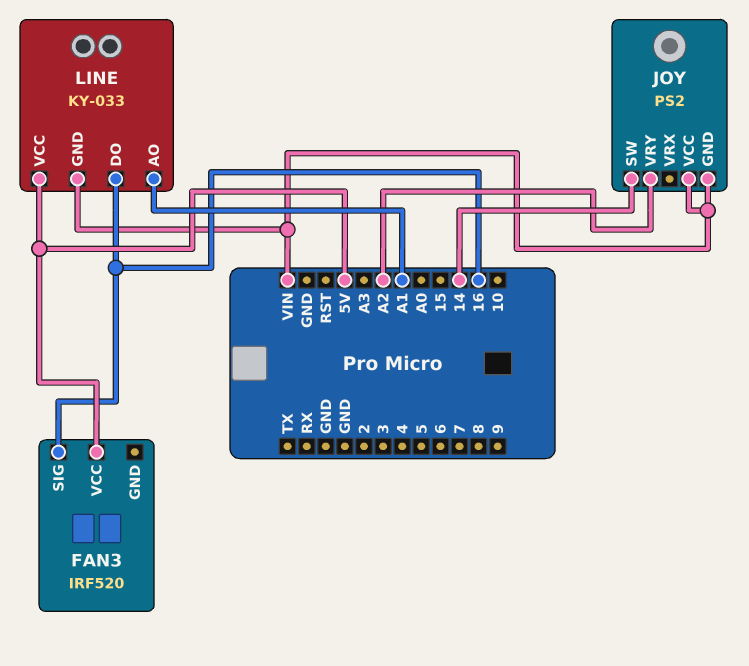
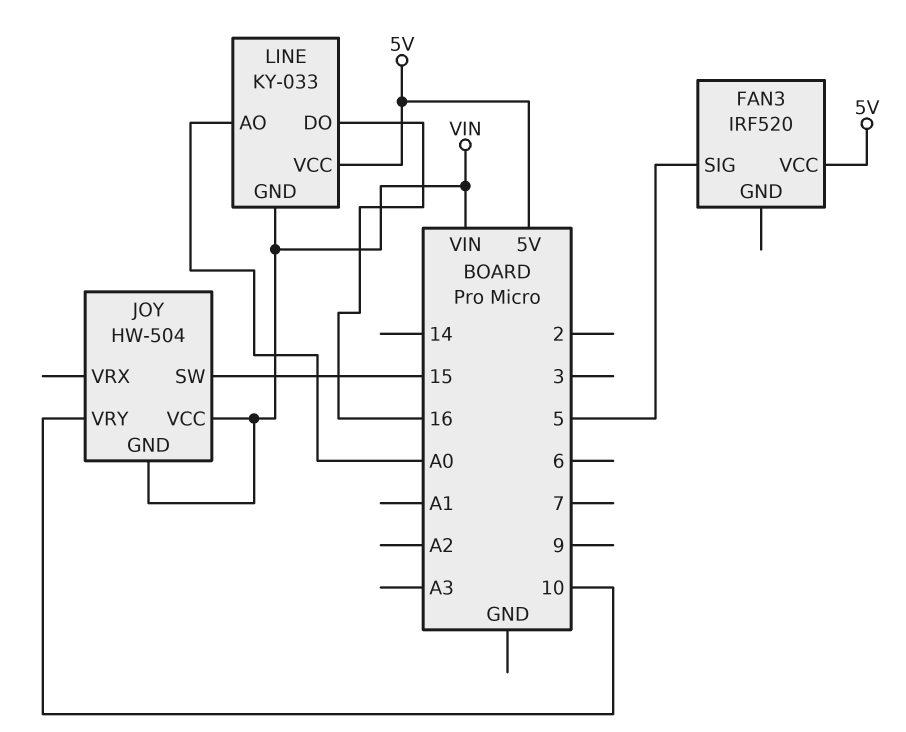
FAN3 pin SIG: 16 -> 5
JOY: PS2 -> HW-504
JOY pin SW: 14 -> 15
JOY pin VRY: A2 -> 10
LINE pin AO: A1 -> A0

